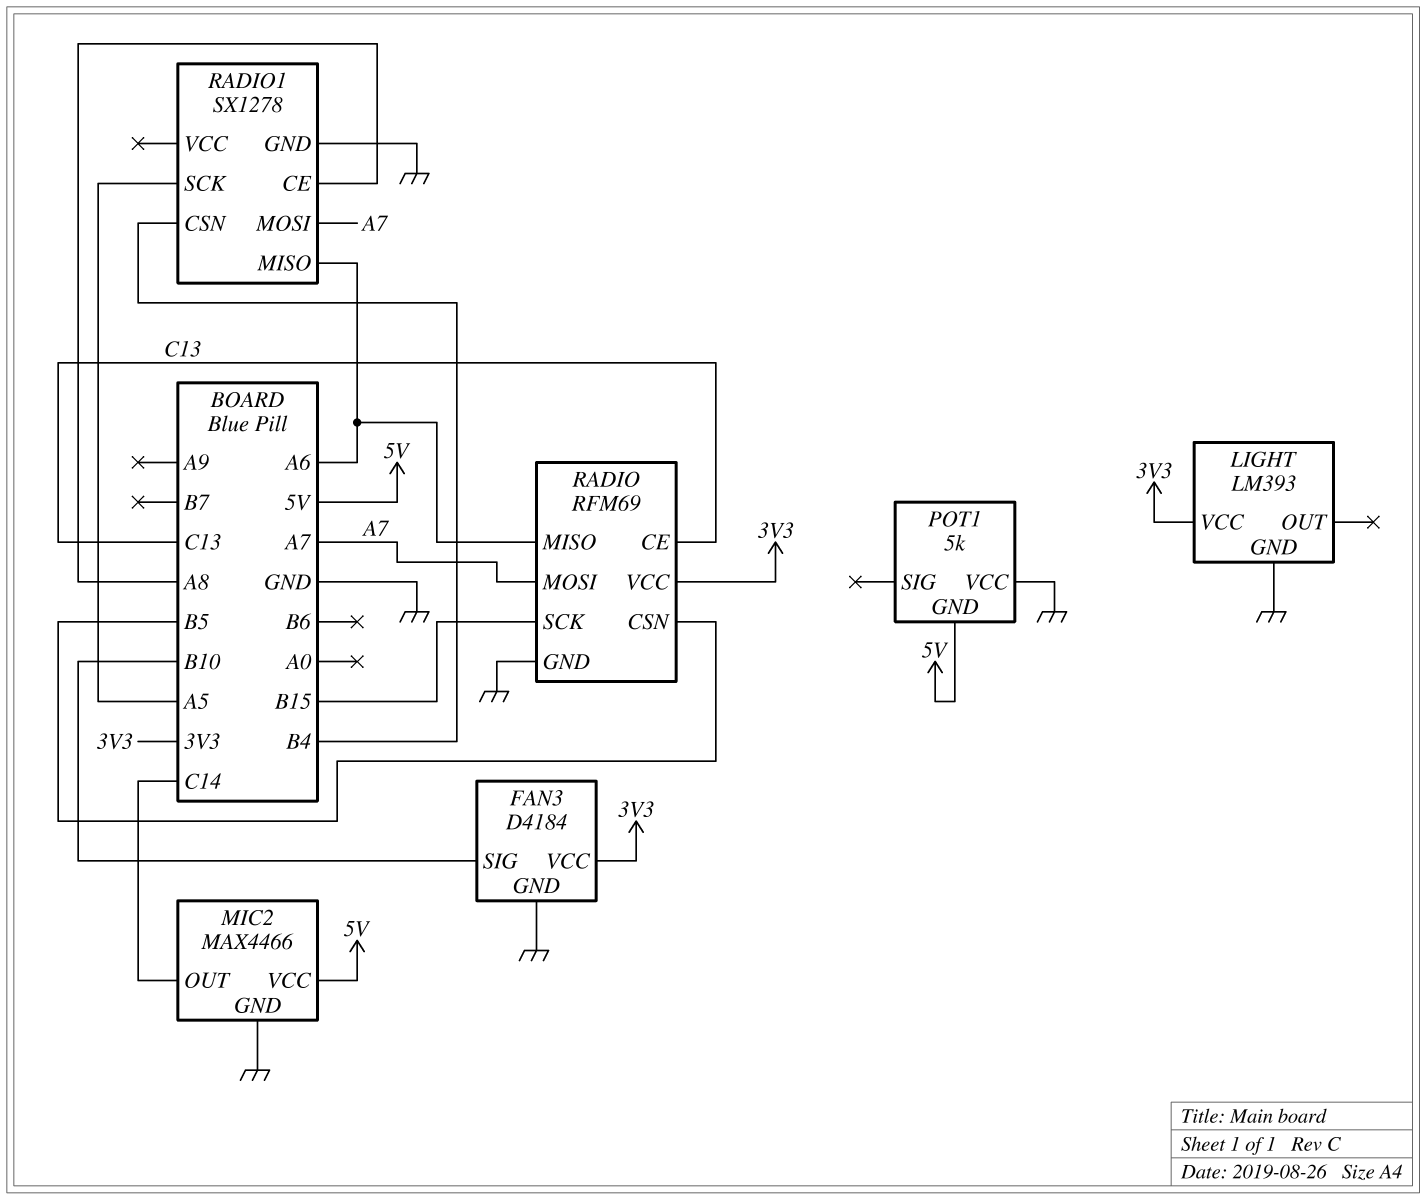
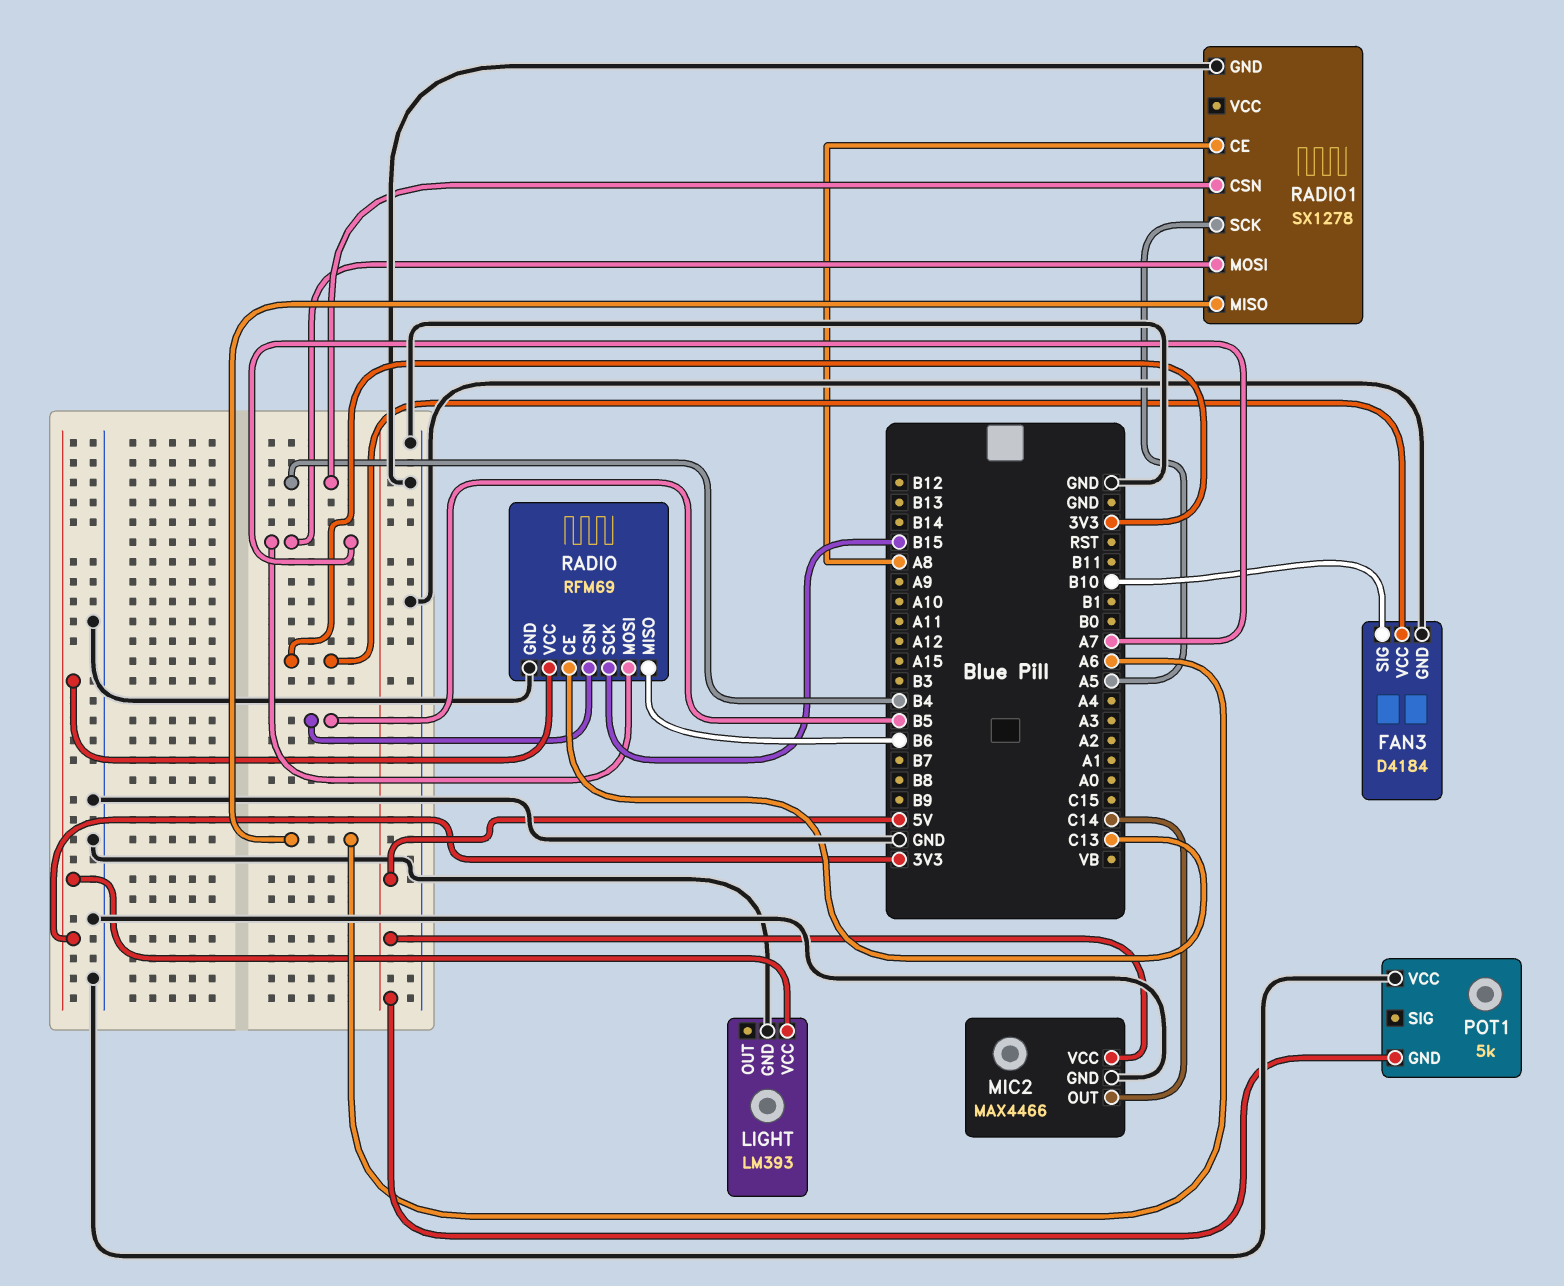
RADIO pin MISO: A6 -> B6

